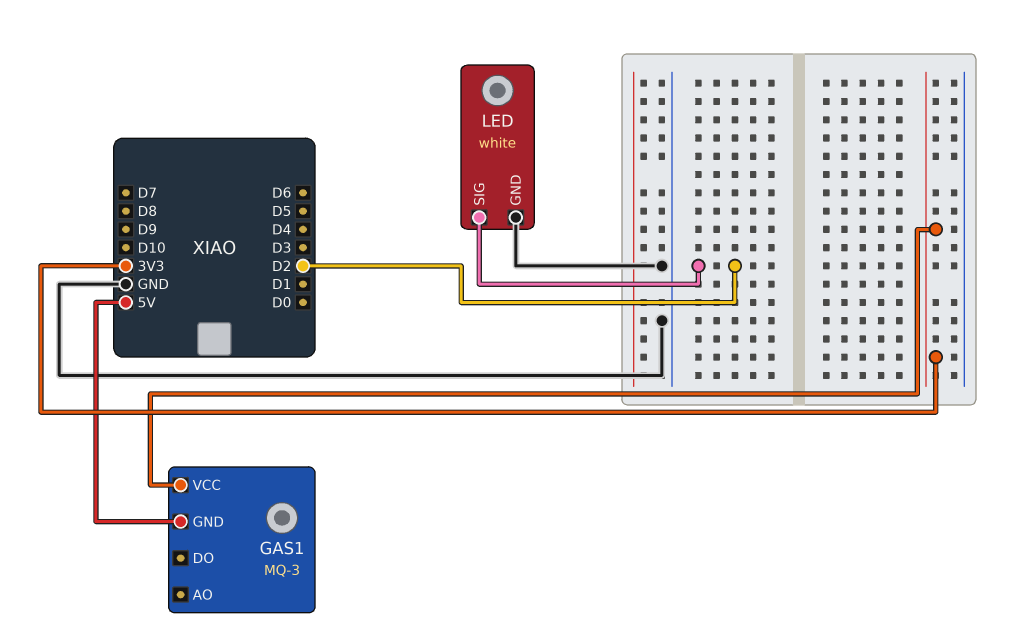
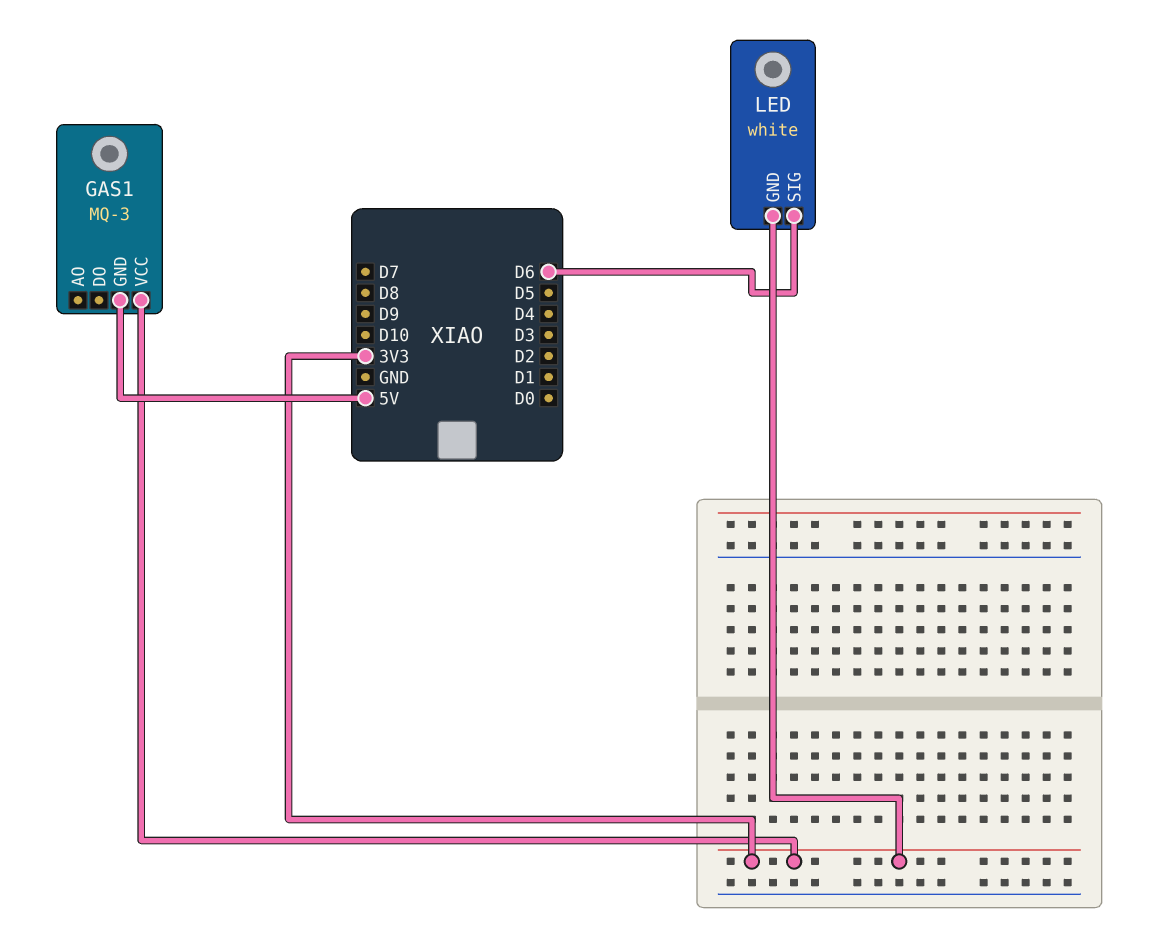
LED pin GND: GND -> 3V3
LED pin SIG: D2 -> D6

